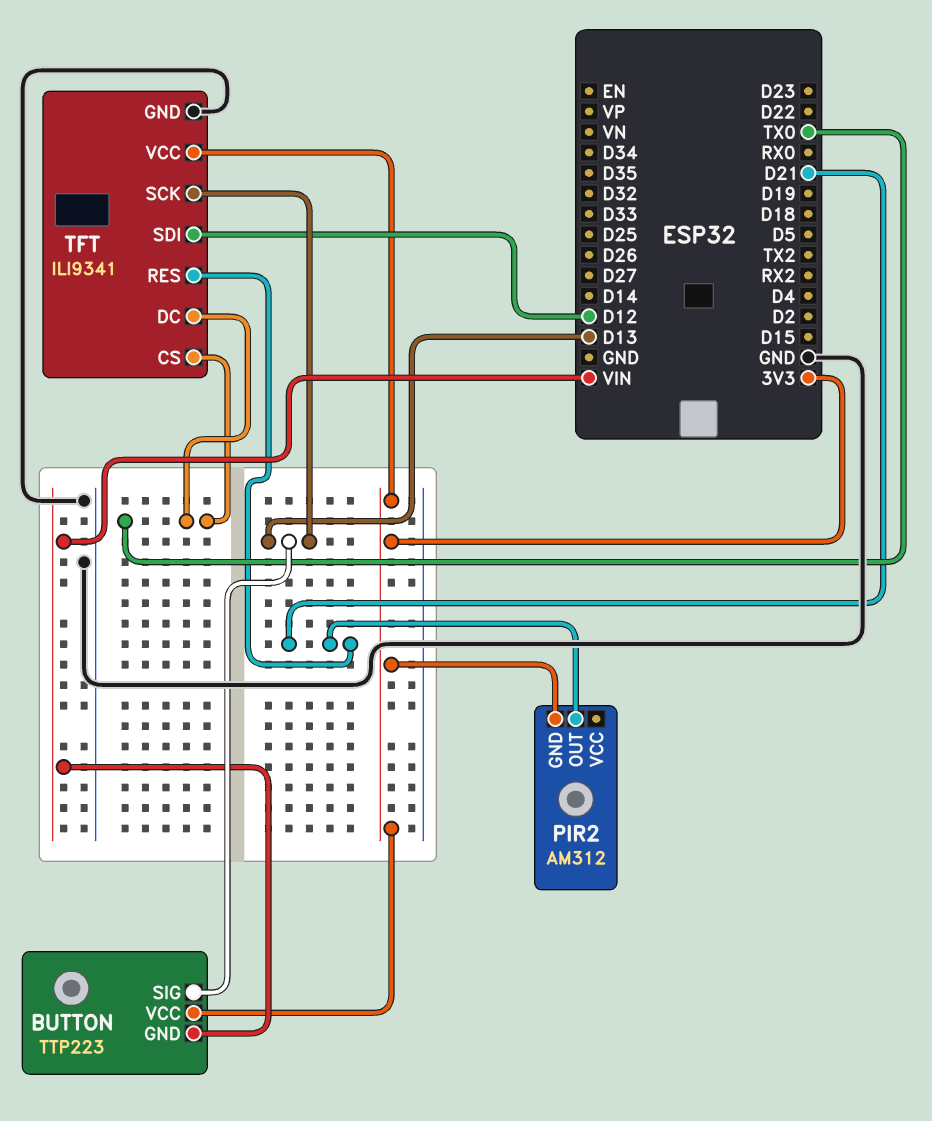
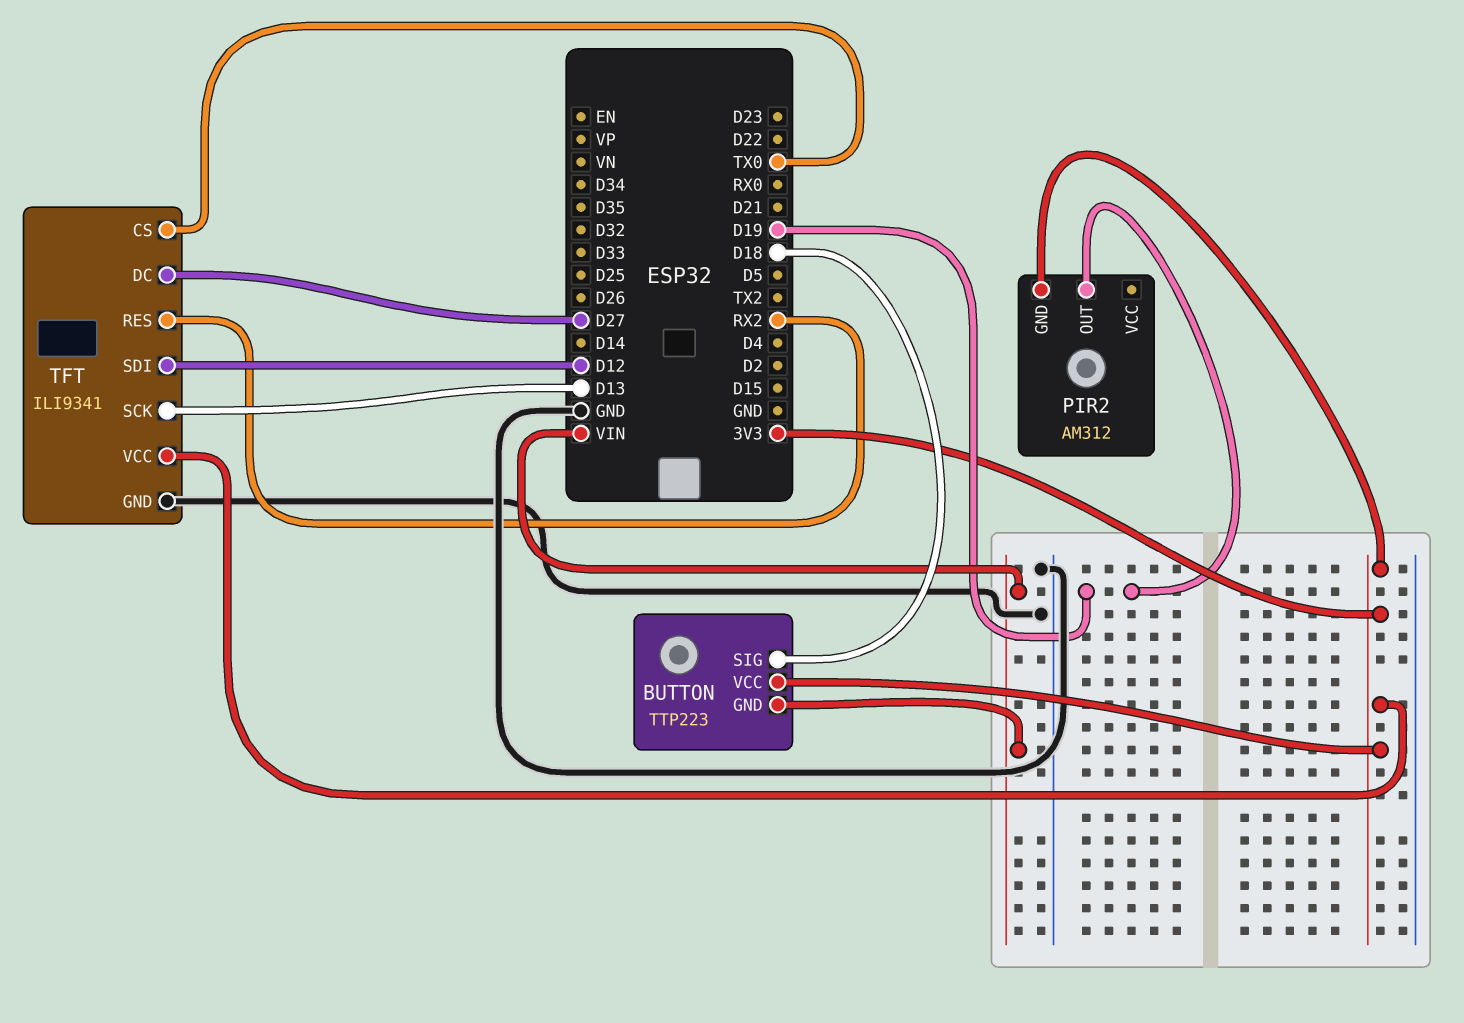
BUTTON pin SIG: D13 -> D18
PIR2 pin OUT: D21 -> D19
TFT pin DC: TX0 -> D27
TFT pin RES: D21 -> RX2

